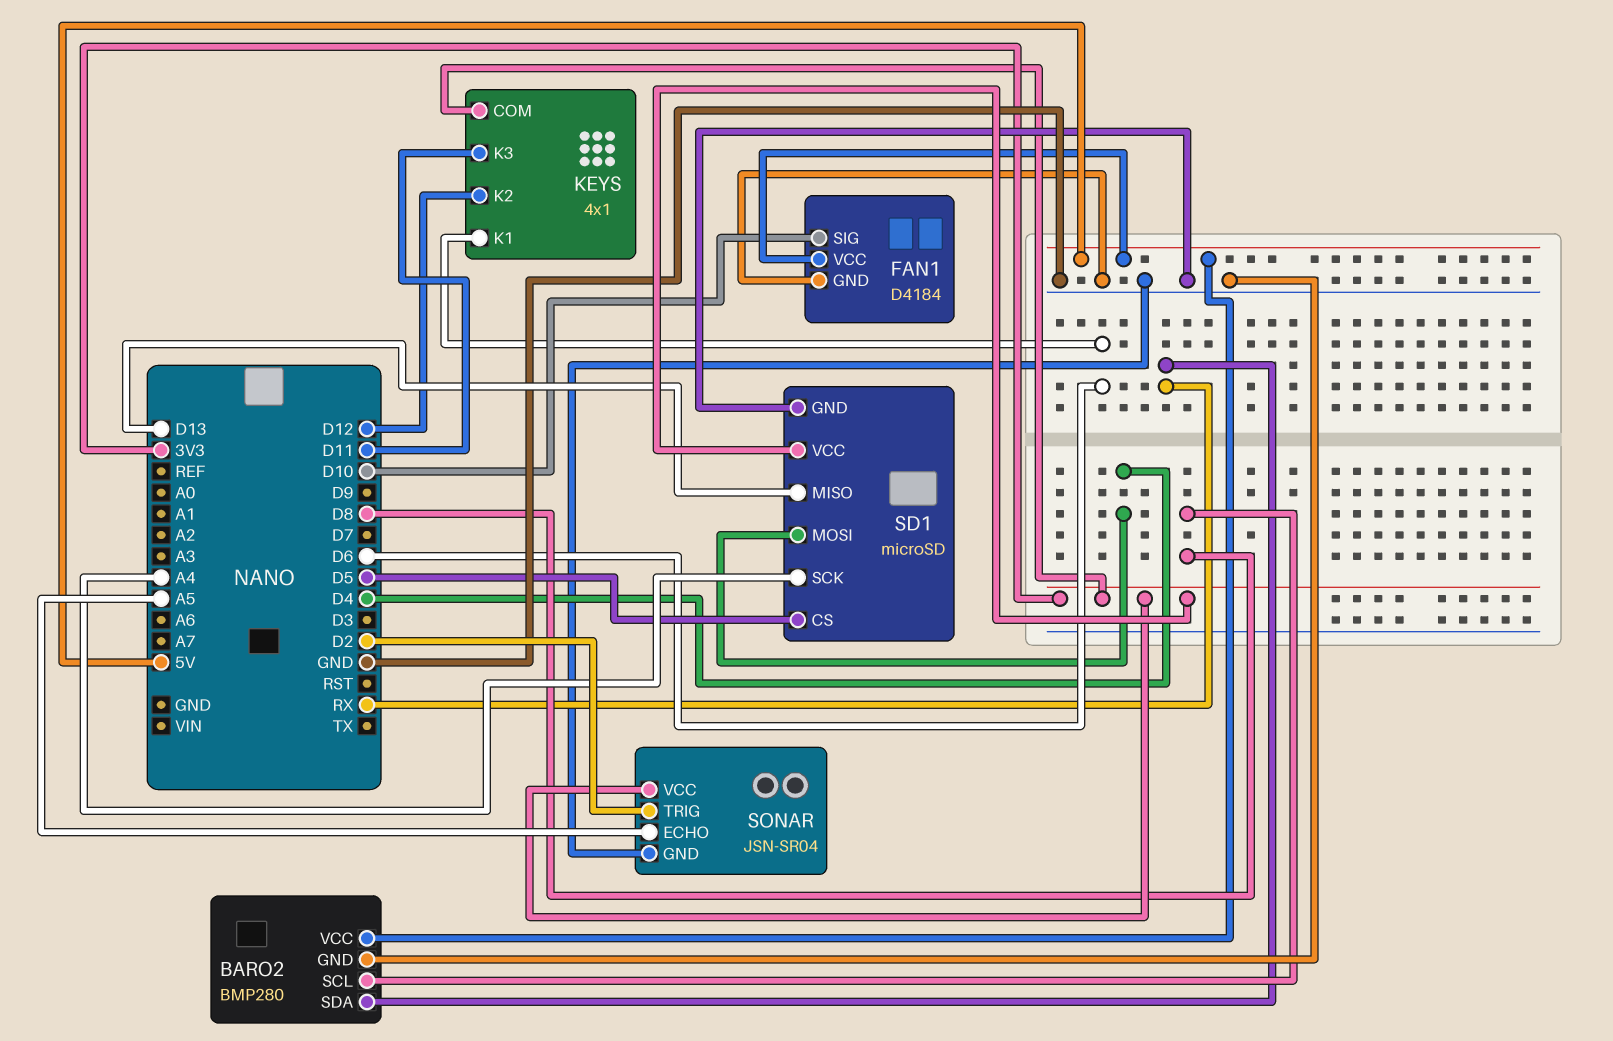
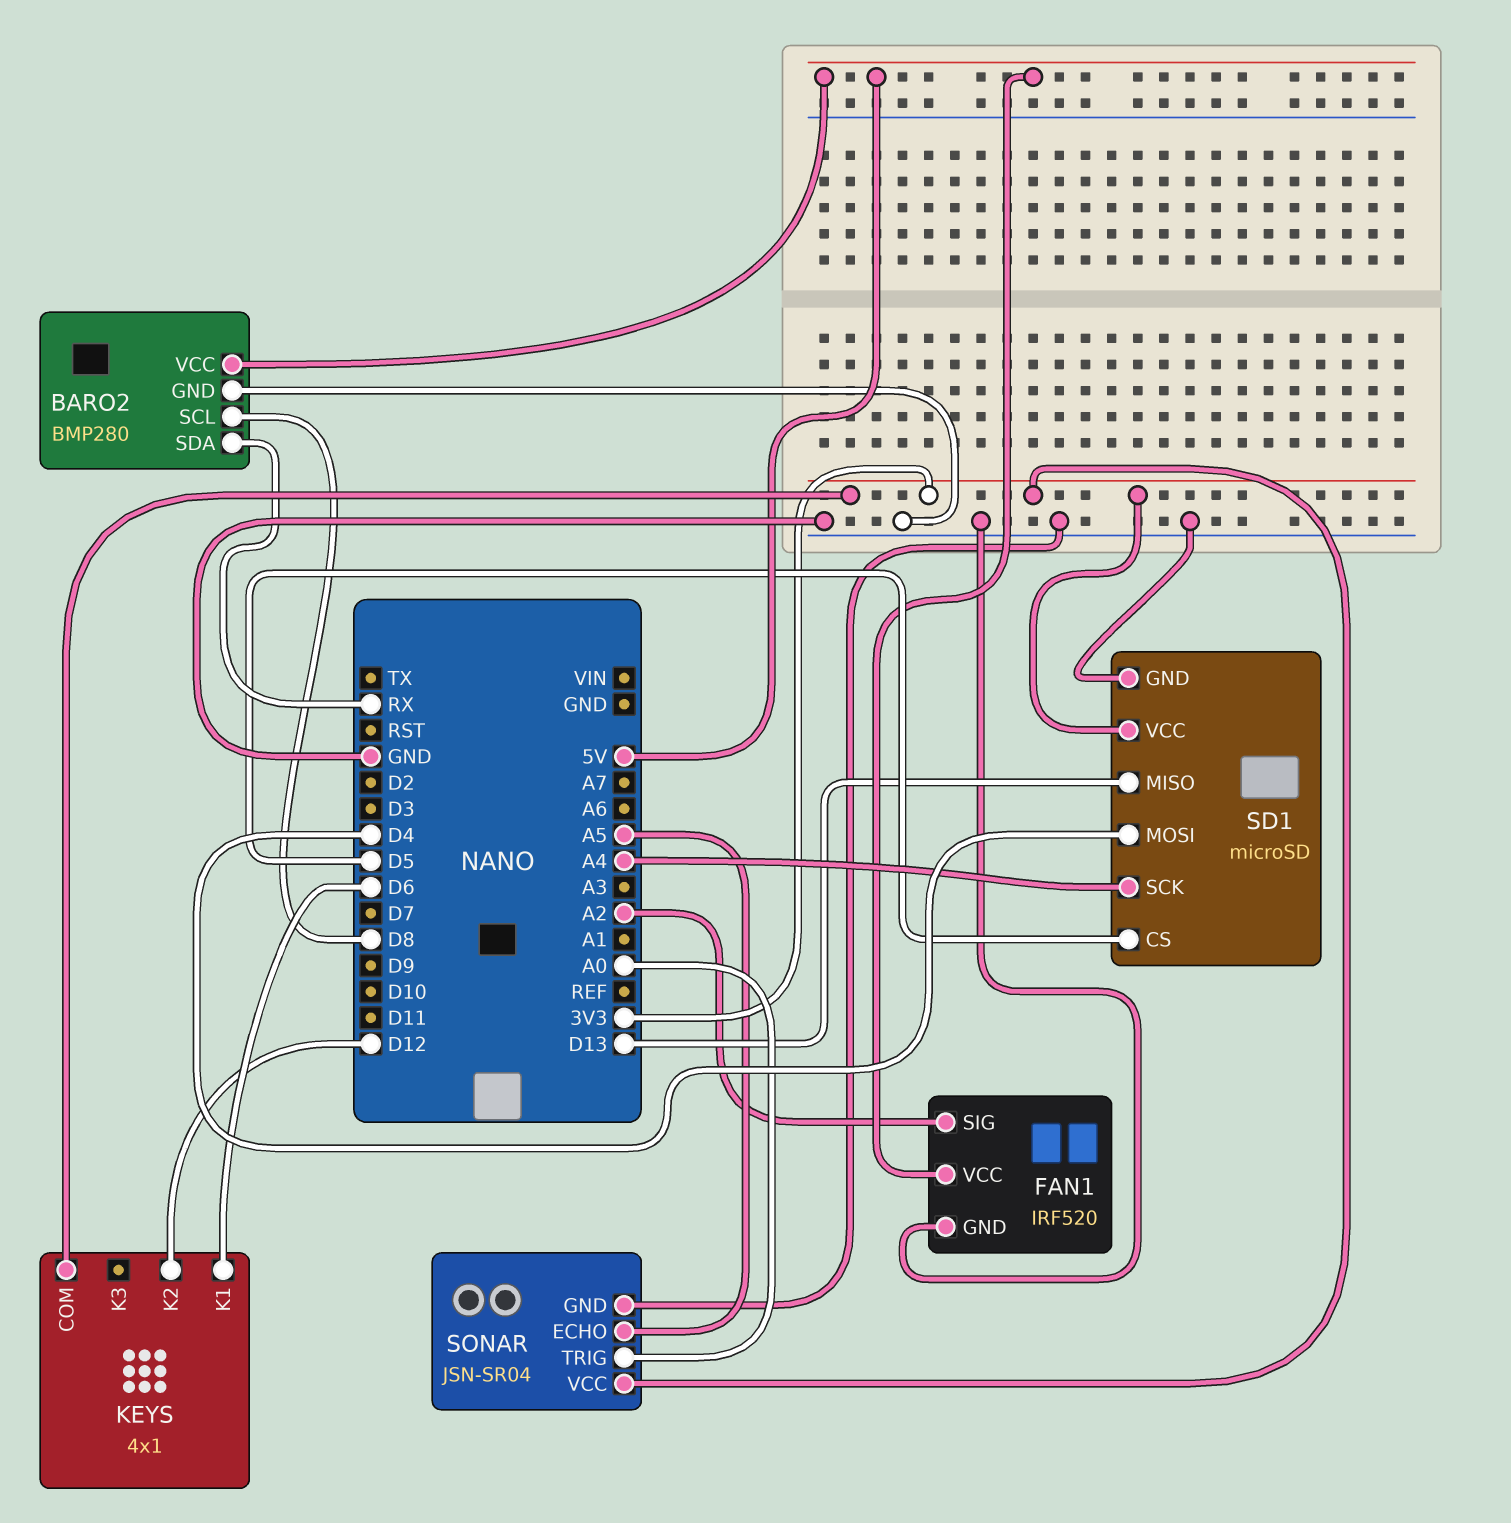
FAN1: D4184 -> IRF520
FAN1 pin SIG: D10 -> A2
KEYS pin K3: D11 -> none
SONAR pin TRIG: D2 -> A0

